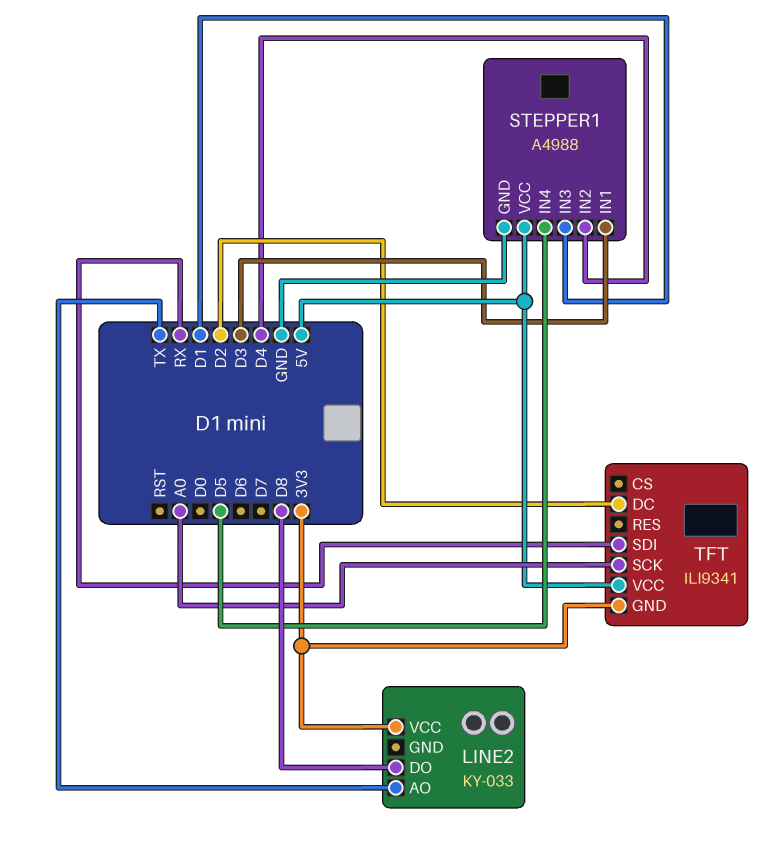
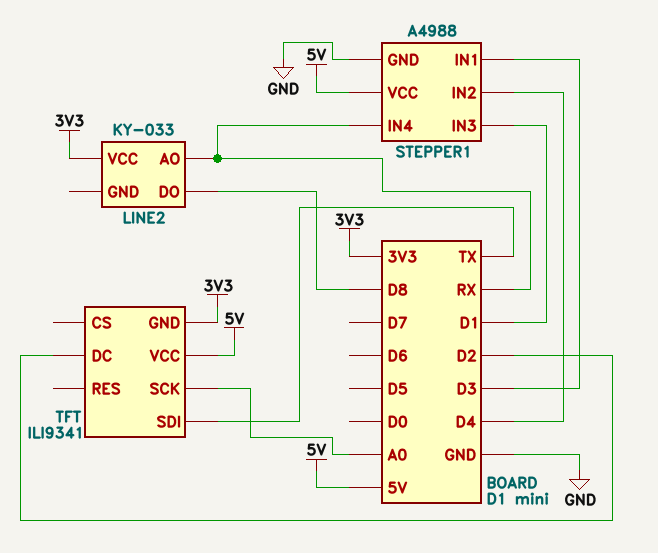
LINE2 pin AO: TX -> RX
STEPPER1 pin IN4: D5 -> RX
TFT pin SDI: RX -> TX

